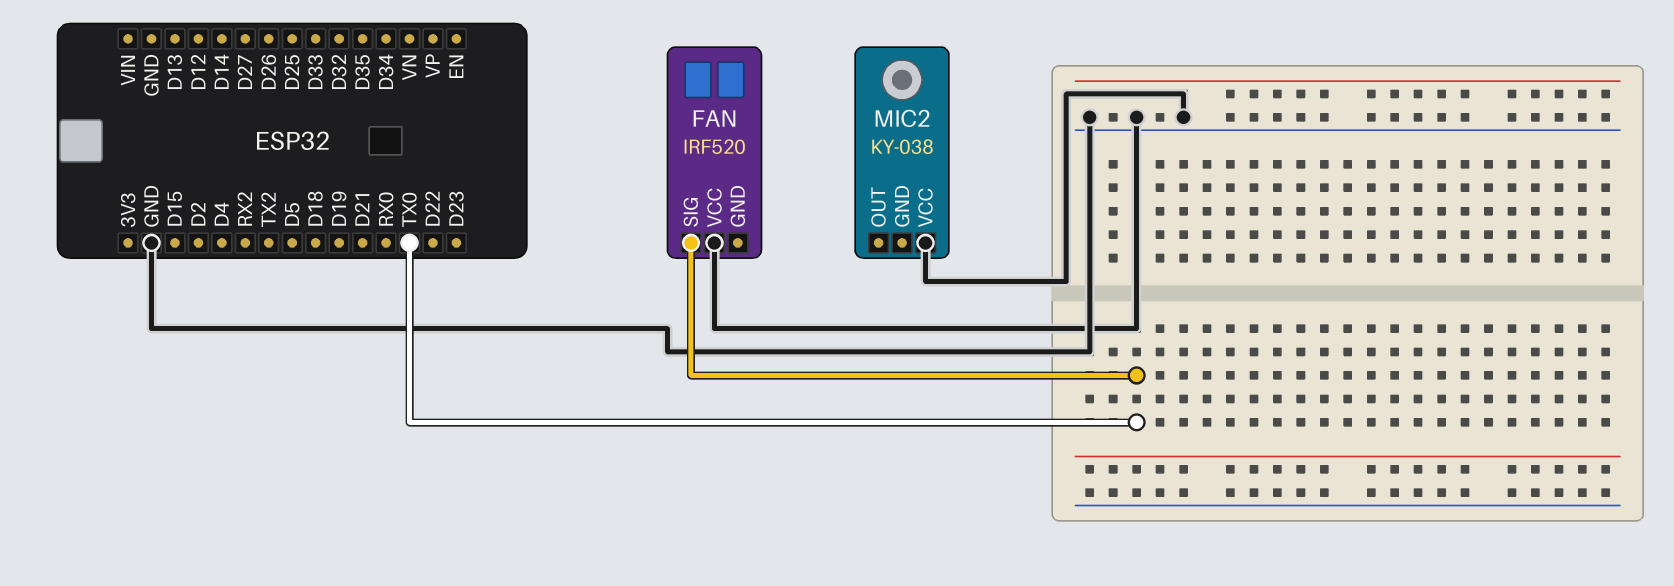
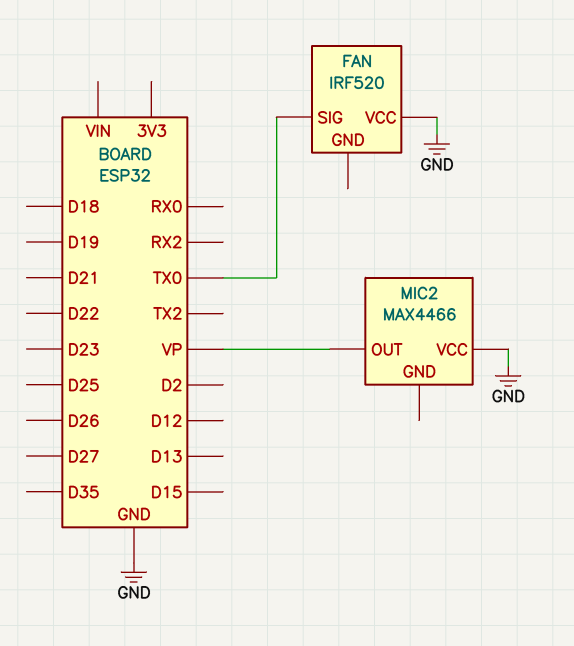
MIC2: KY-038 -> MAX4466
MIC2 pin OUT: none -> VP

